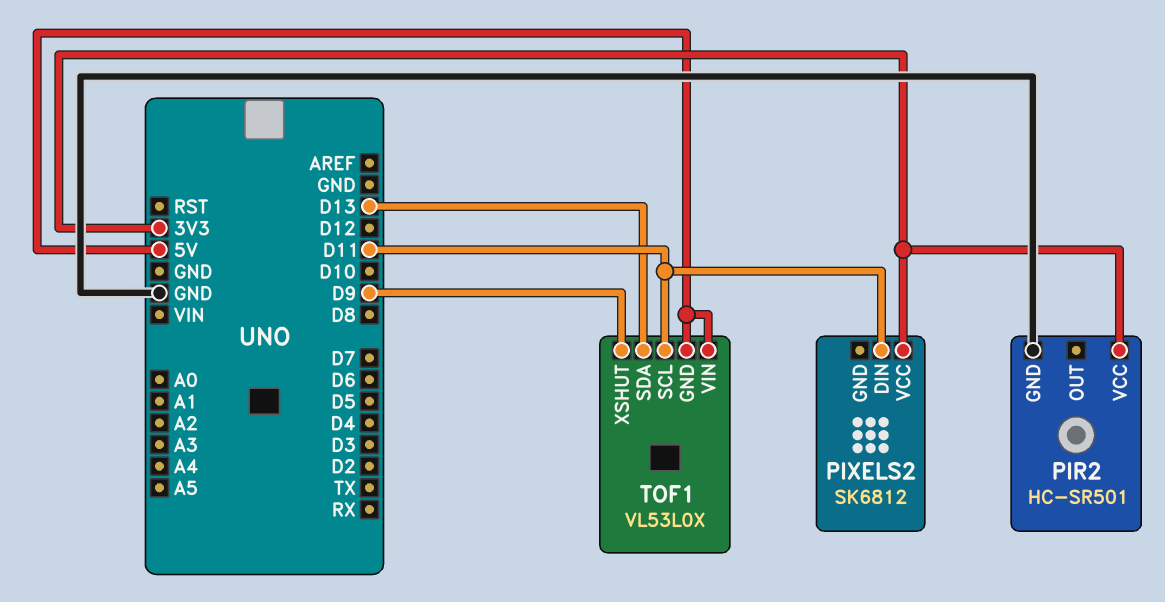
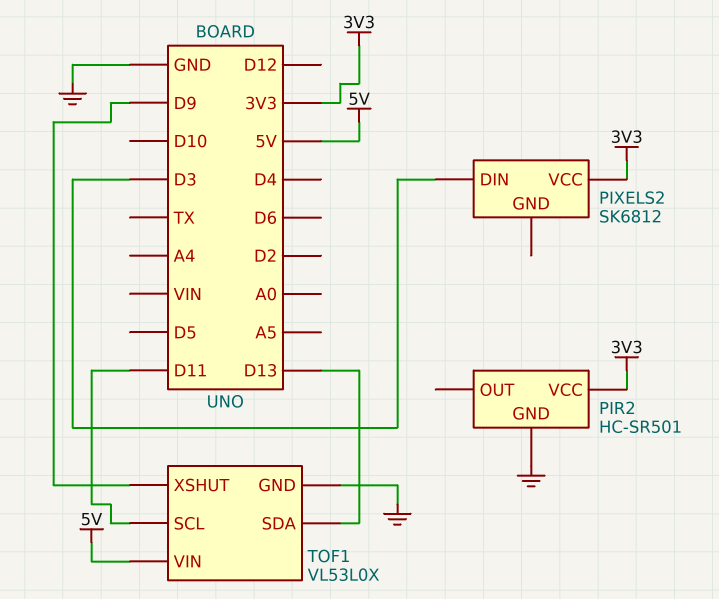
PIXELS2 pin DIN: D11 -> D3
TOF1 pin GND: 5V -> GND

